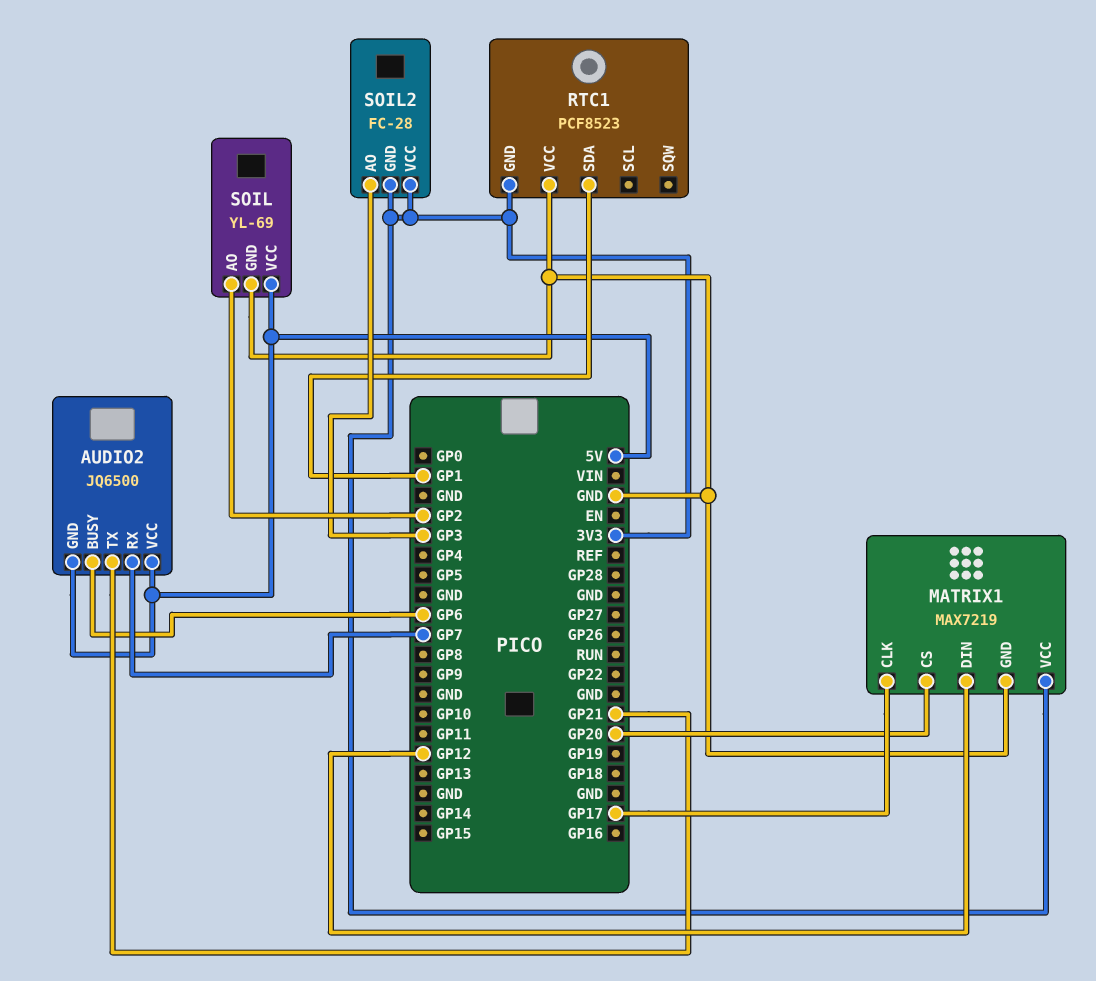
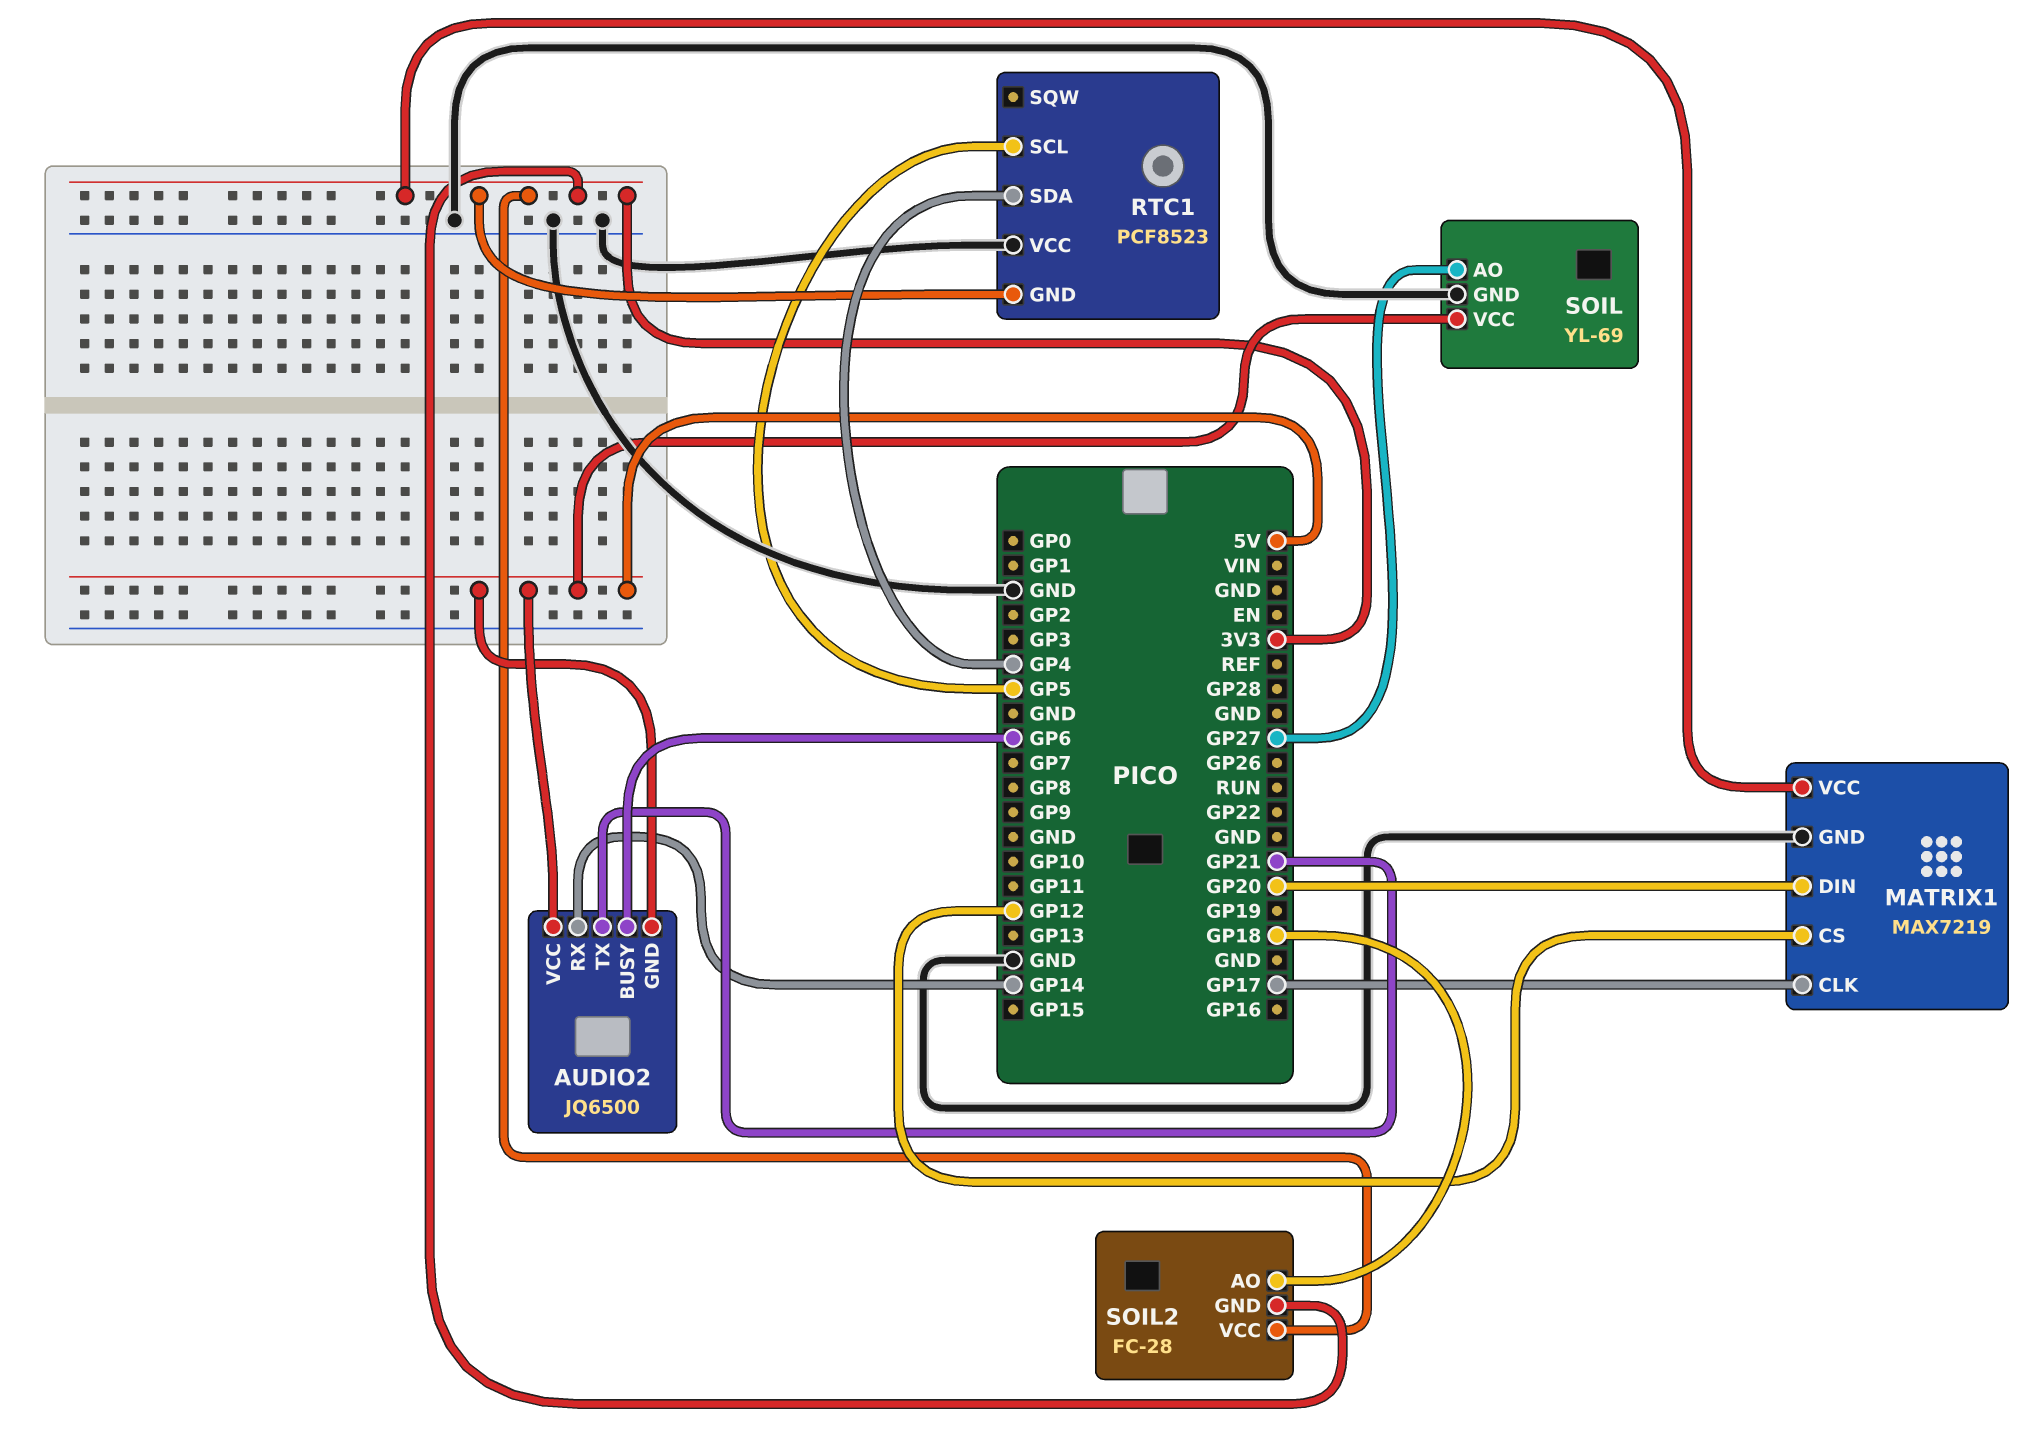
AUDIO2 pin RX: GP7 -> GP14
MATRIX1 pin CS: GP20 -> GP12
MATRIX1 pin DIN: GP12 -> GP20
RTC1 pin SCL: none -> GP5
RTC1 pin SDA: GP1 -> GP4
SOIL pin AO: GP2 -> GP27
SOIL2 pin AO: GP3 -> GP18

